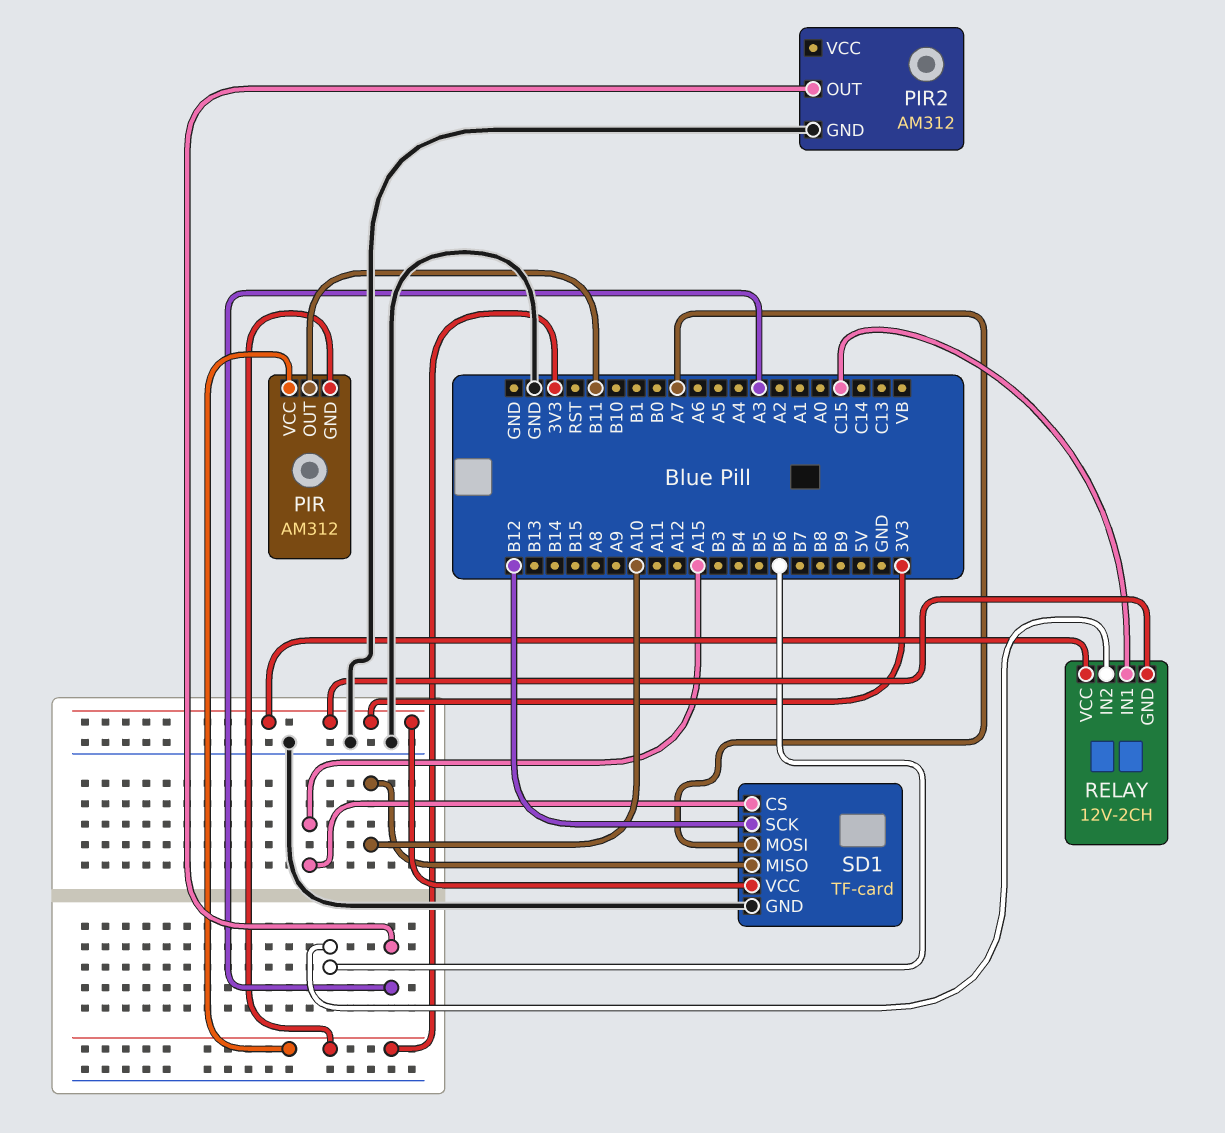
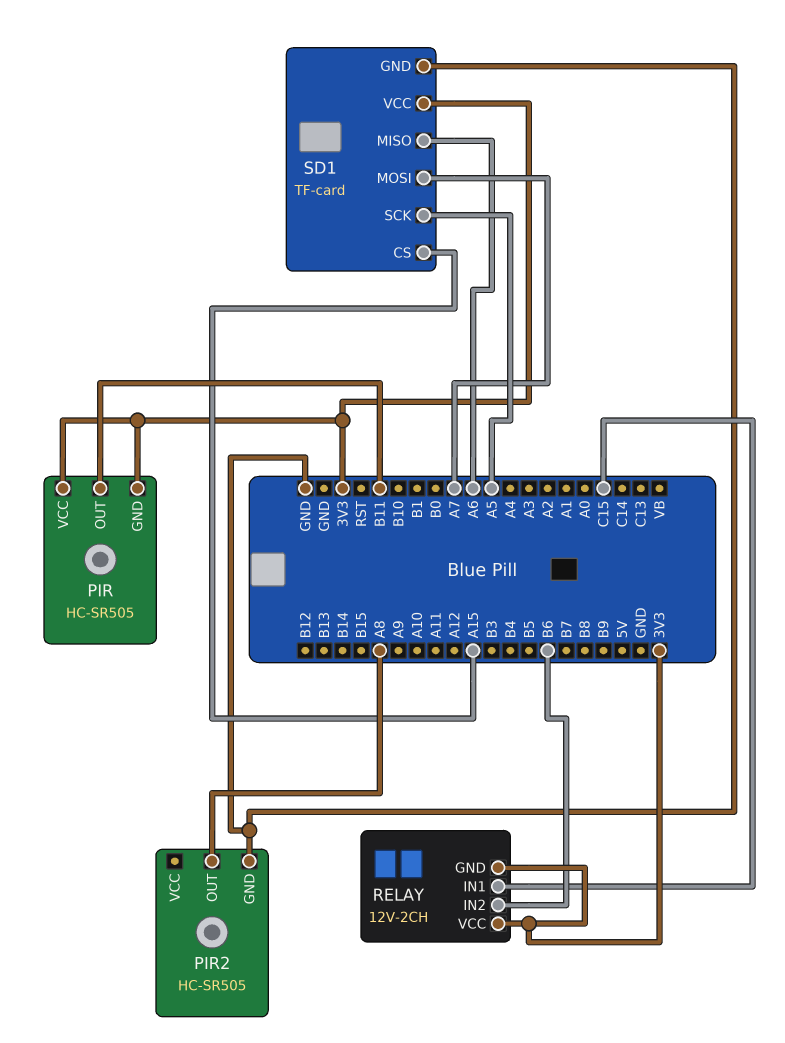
PIR: AM312 -> HC-SR505
PIR2: AM312 -> HC-SR505
PIR2 pin OUT: A3 -> A8
SD1 pin MISO: A10 -> A6
SD1 pin SCK: B12 -> A5

